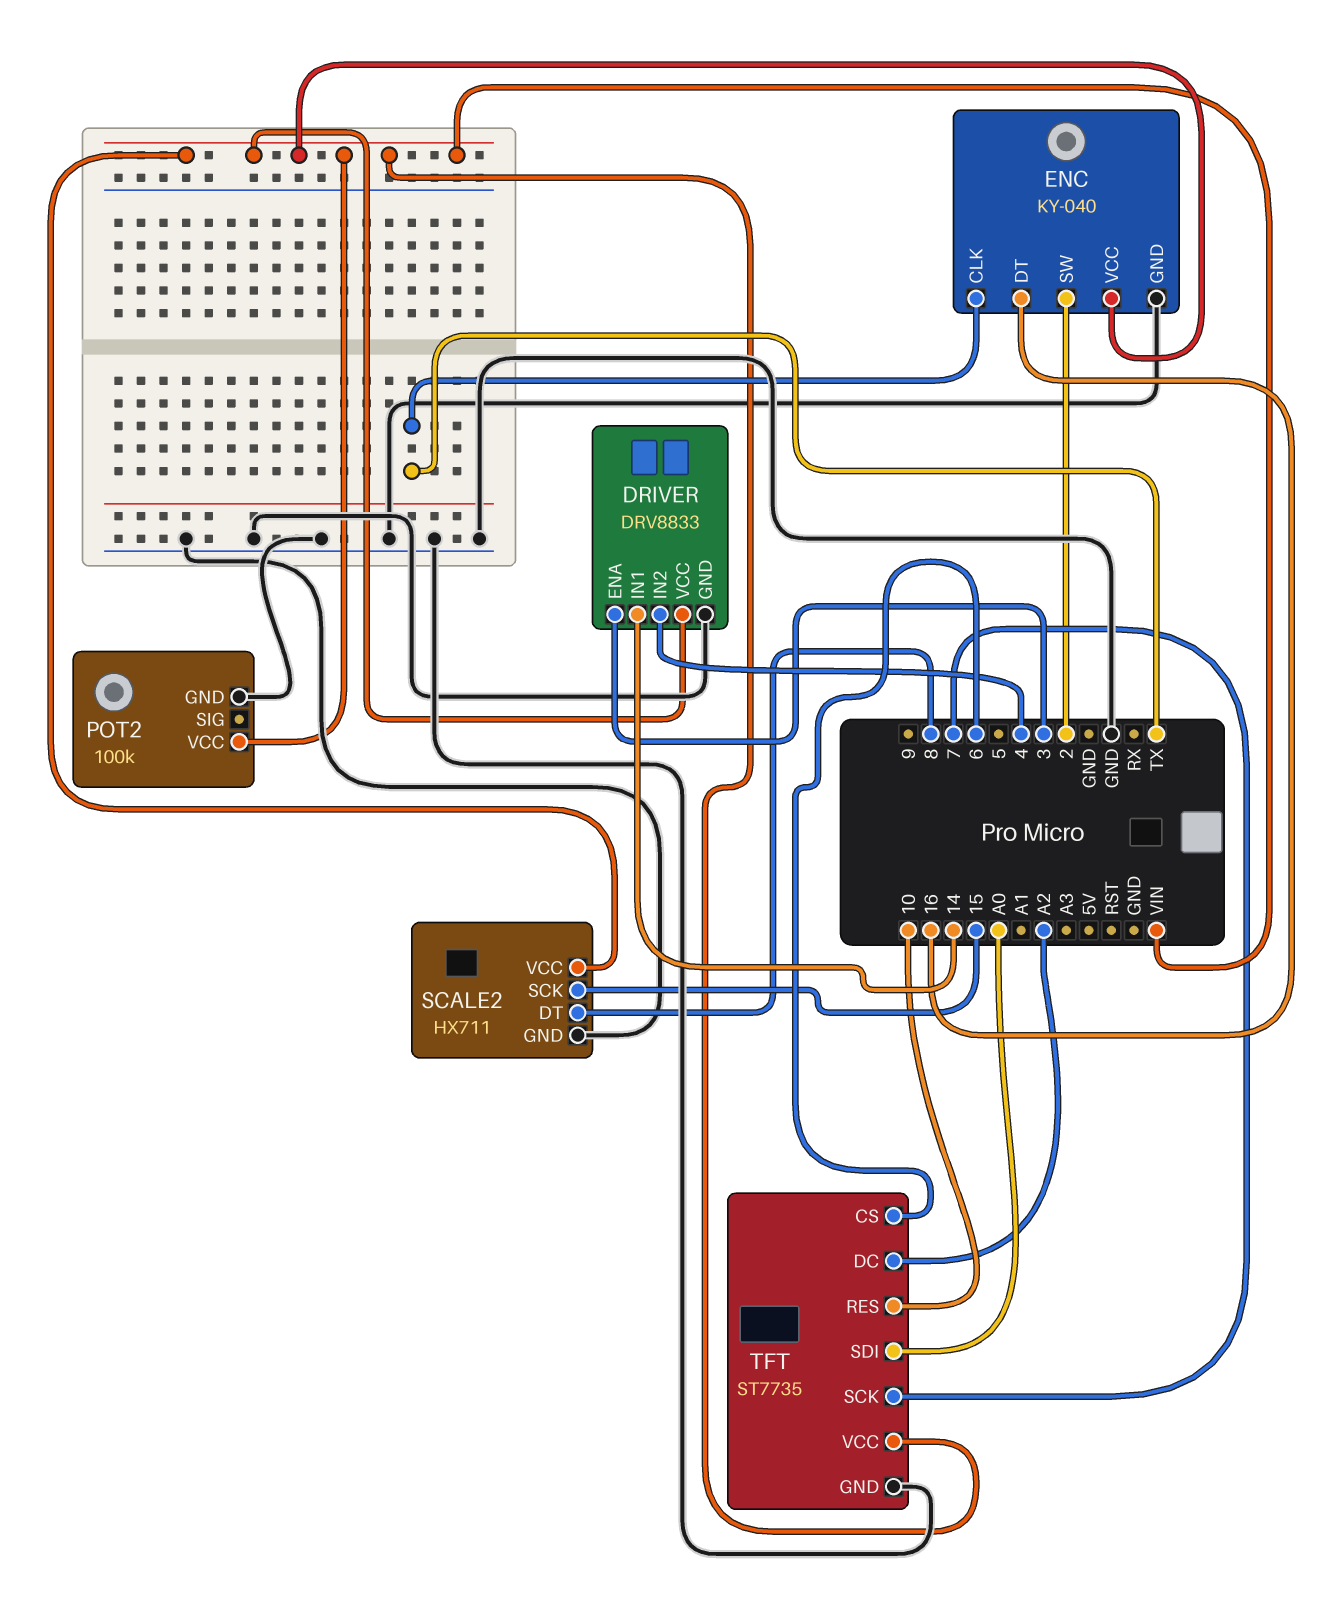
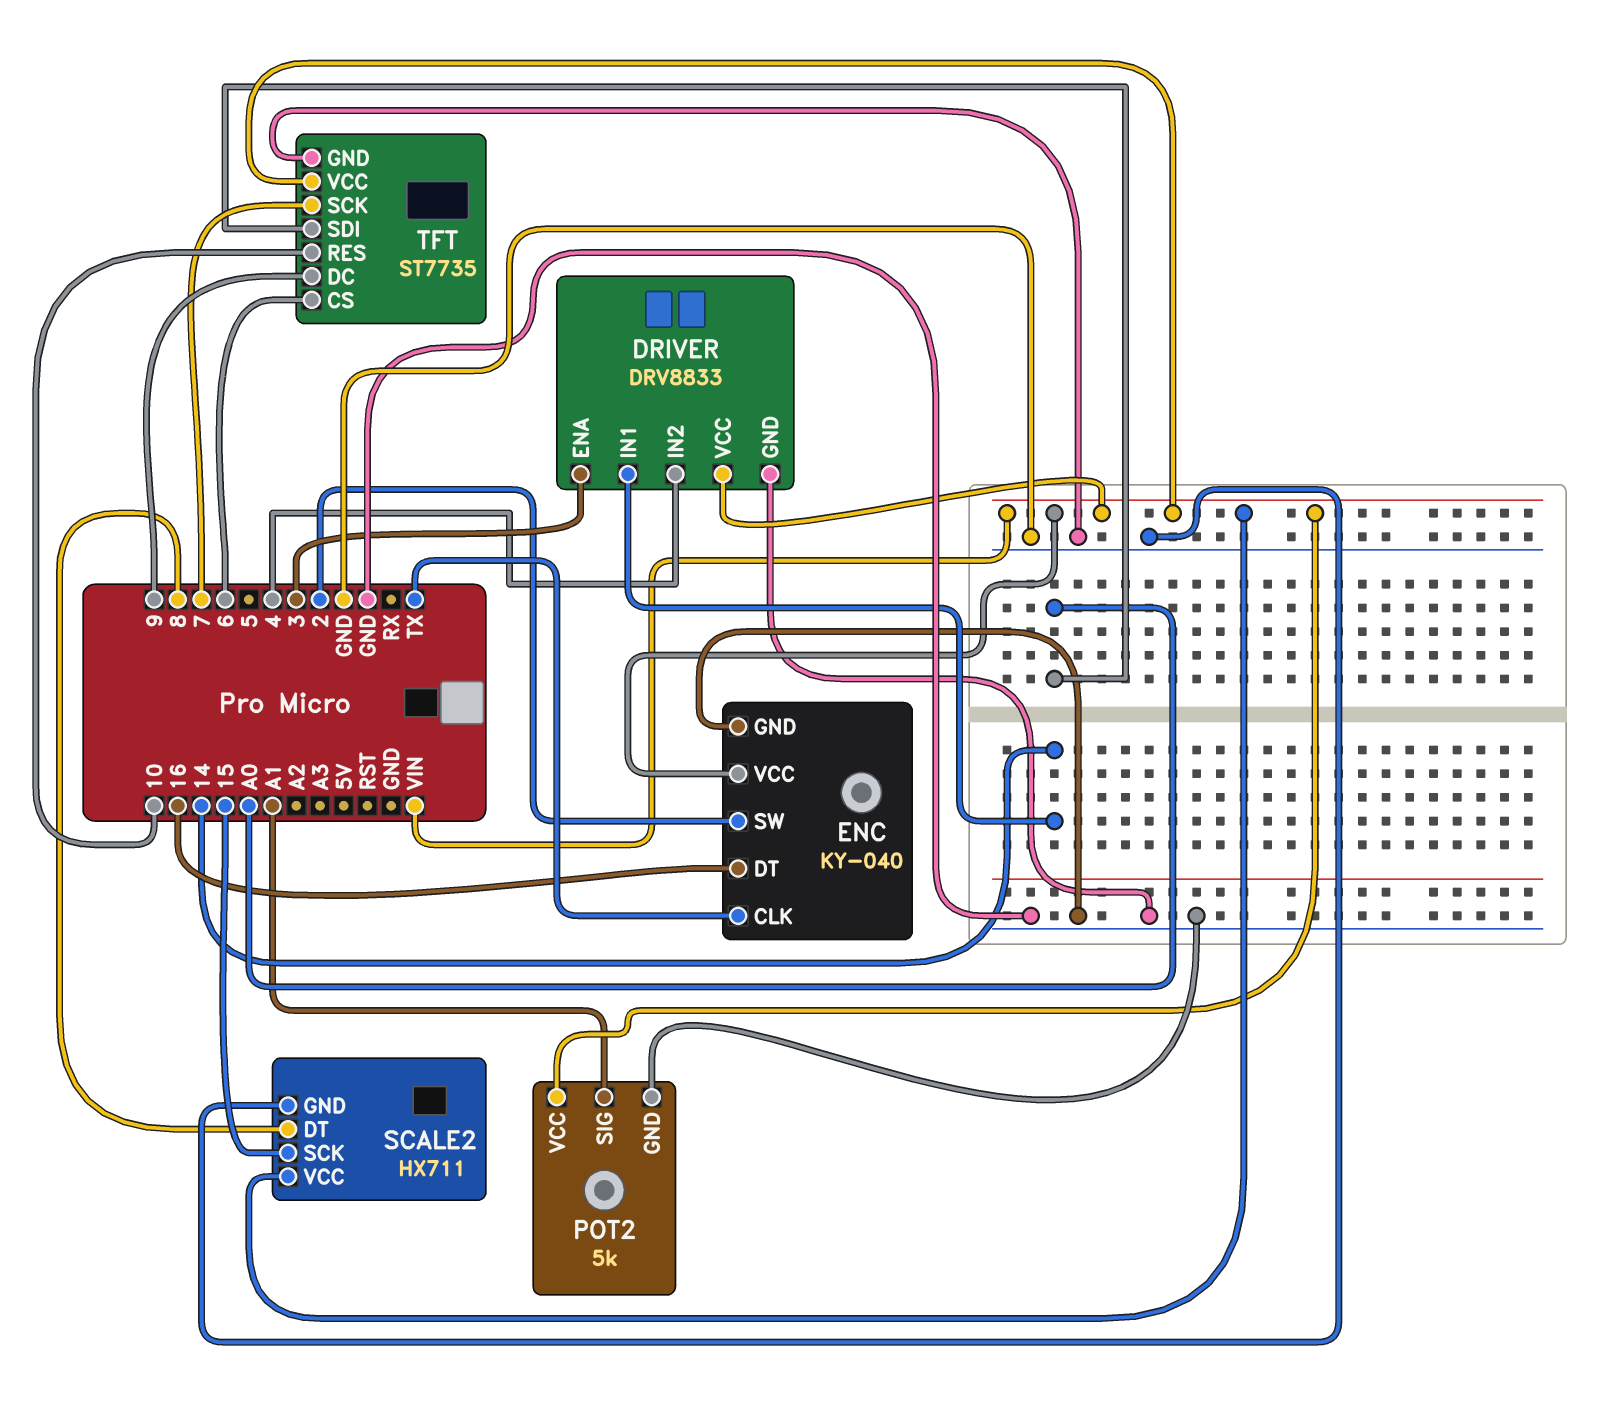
POT2: 100k -> 5k
POT2 pin SIG: none -> A1
TFT pin DC: A2 -> 9

